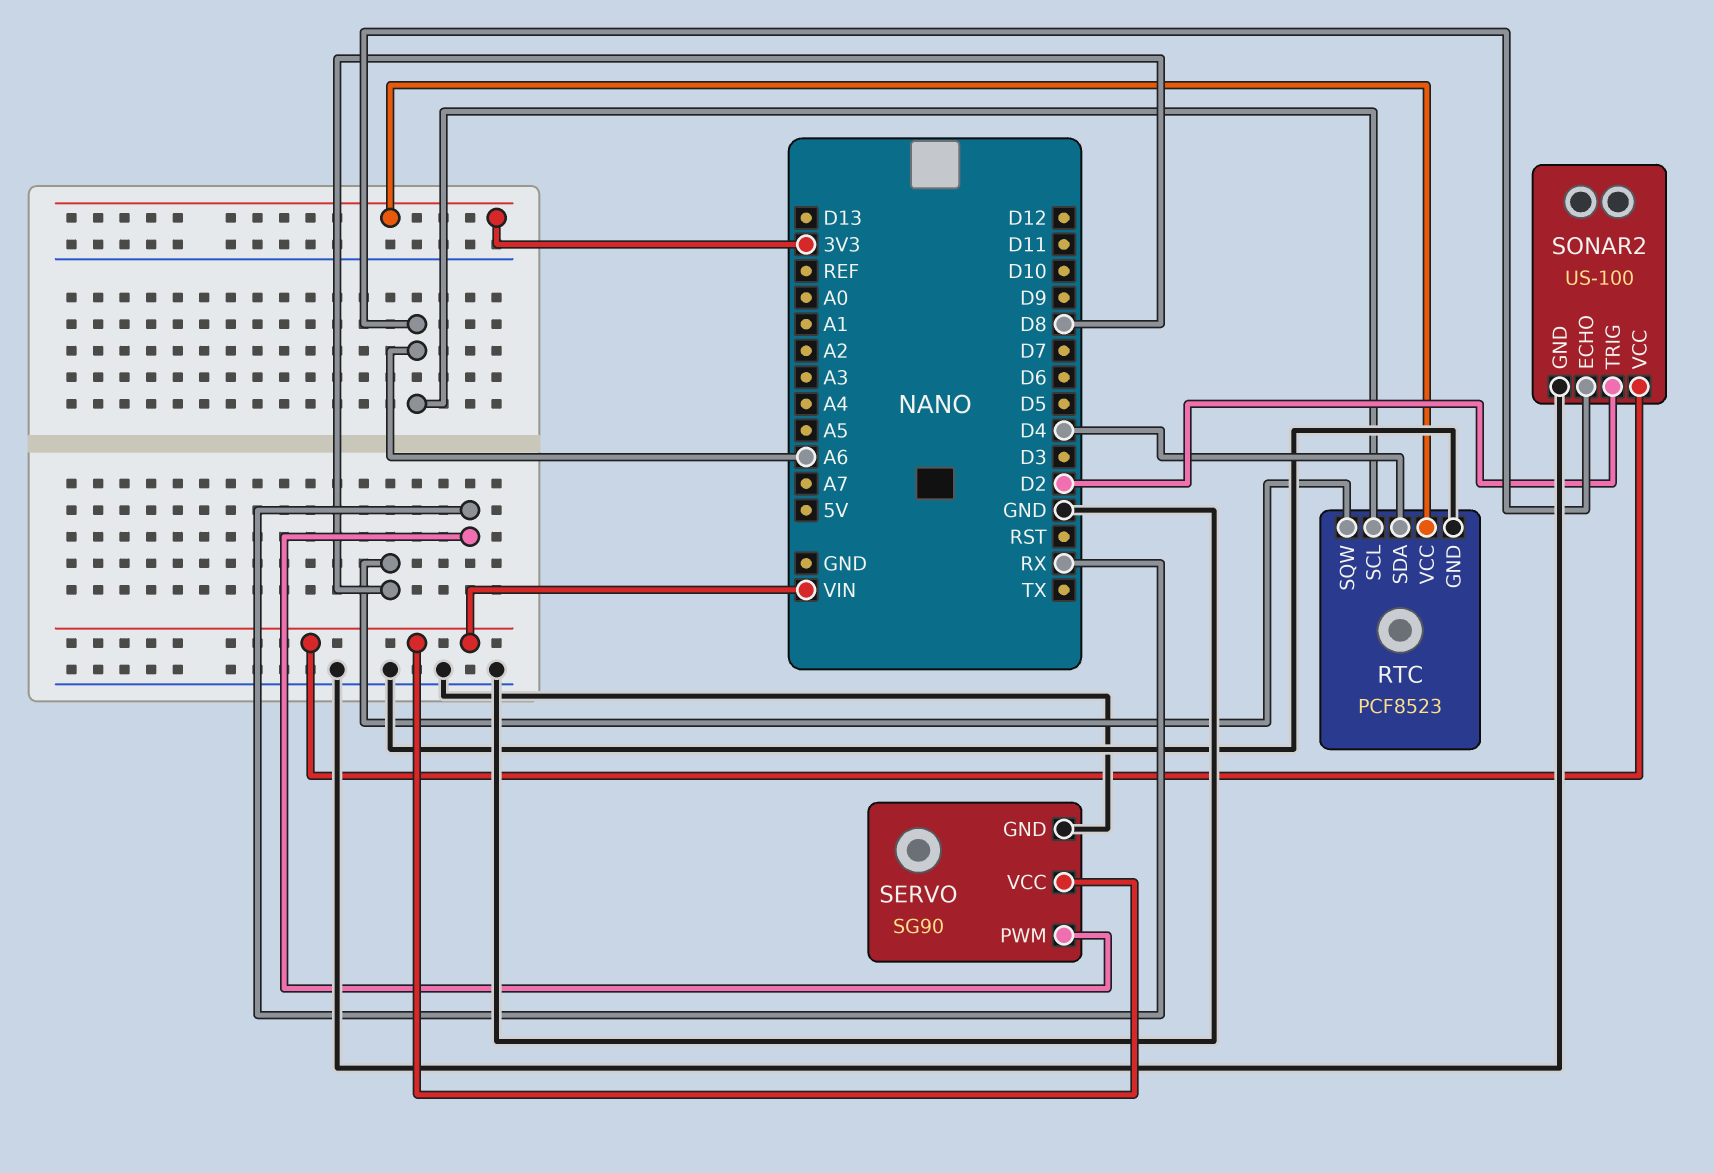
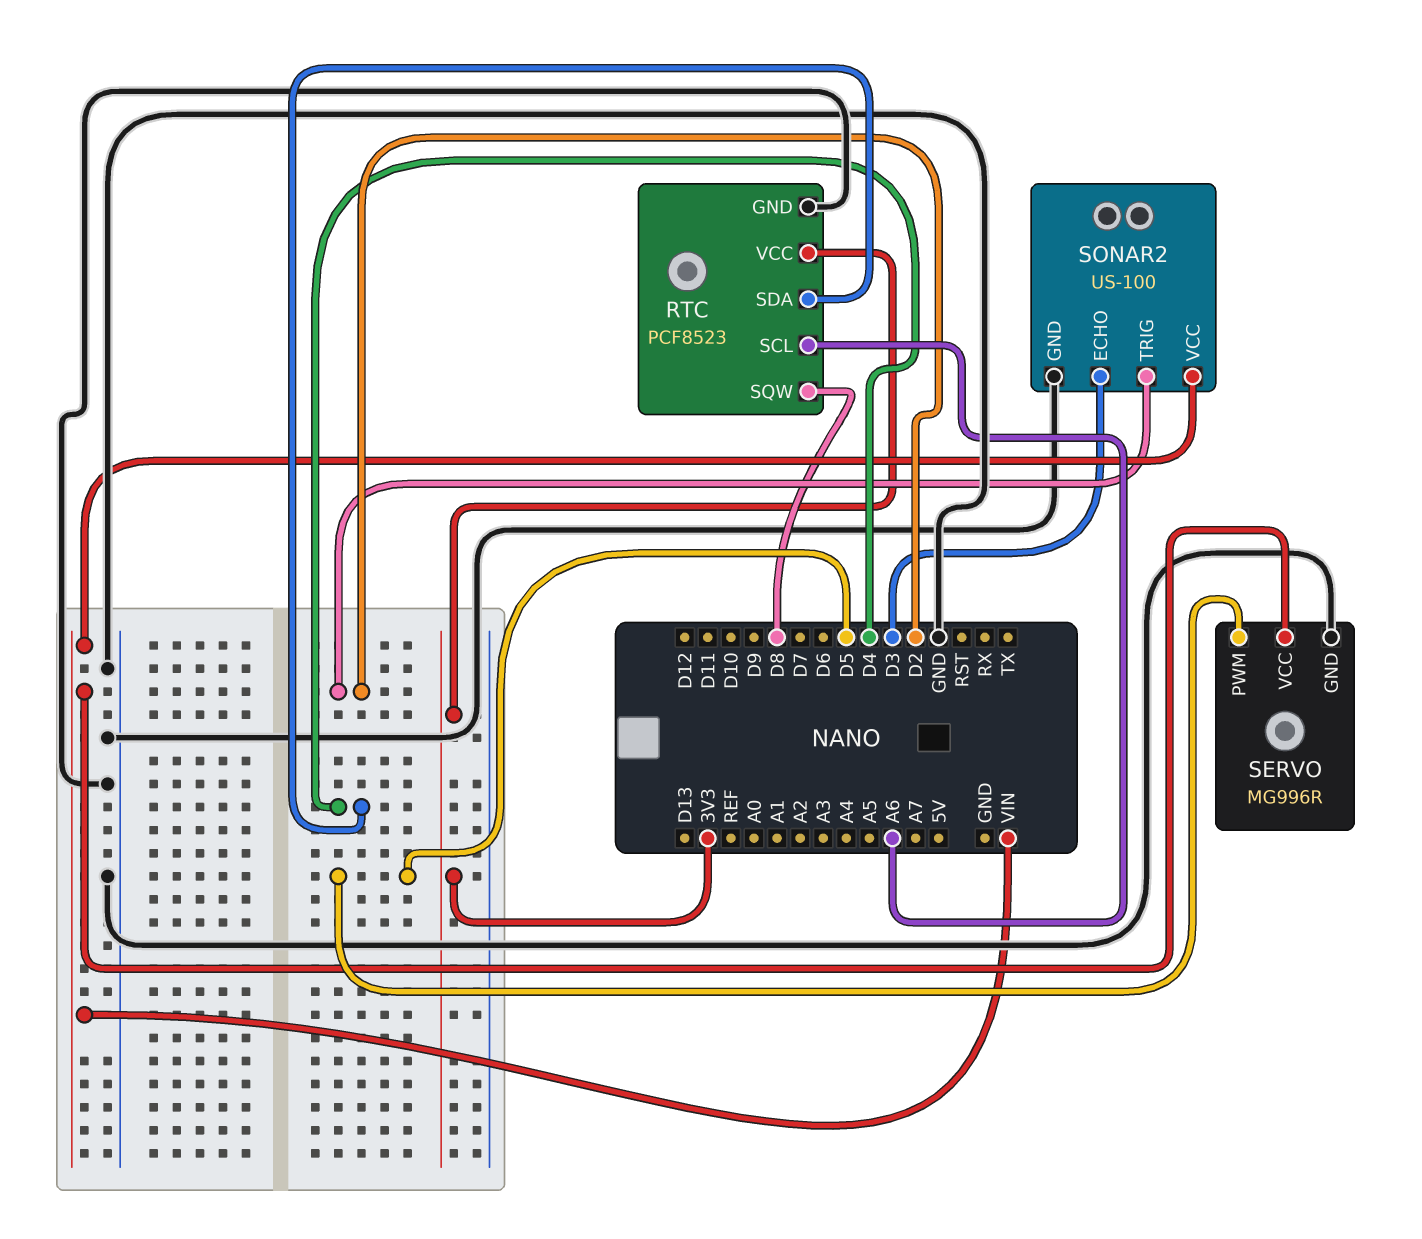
SERVO: SG90 -> MG996R
SERVO pin PWM: RX -> D5
SONAR2 pin ECHO: A6 -> D3

